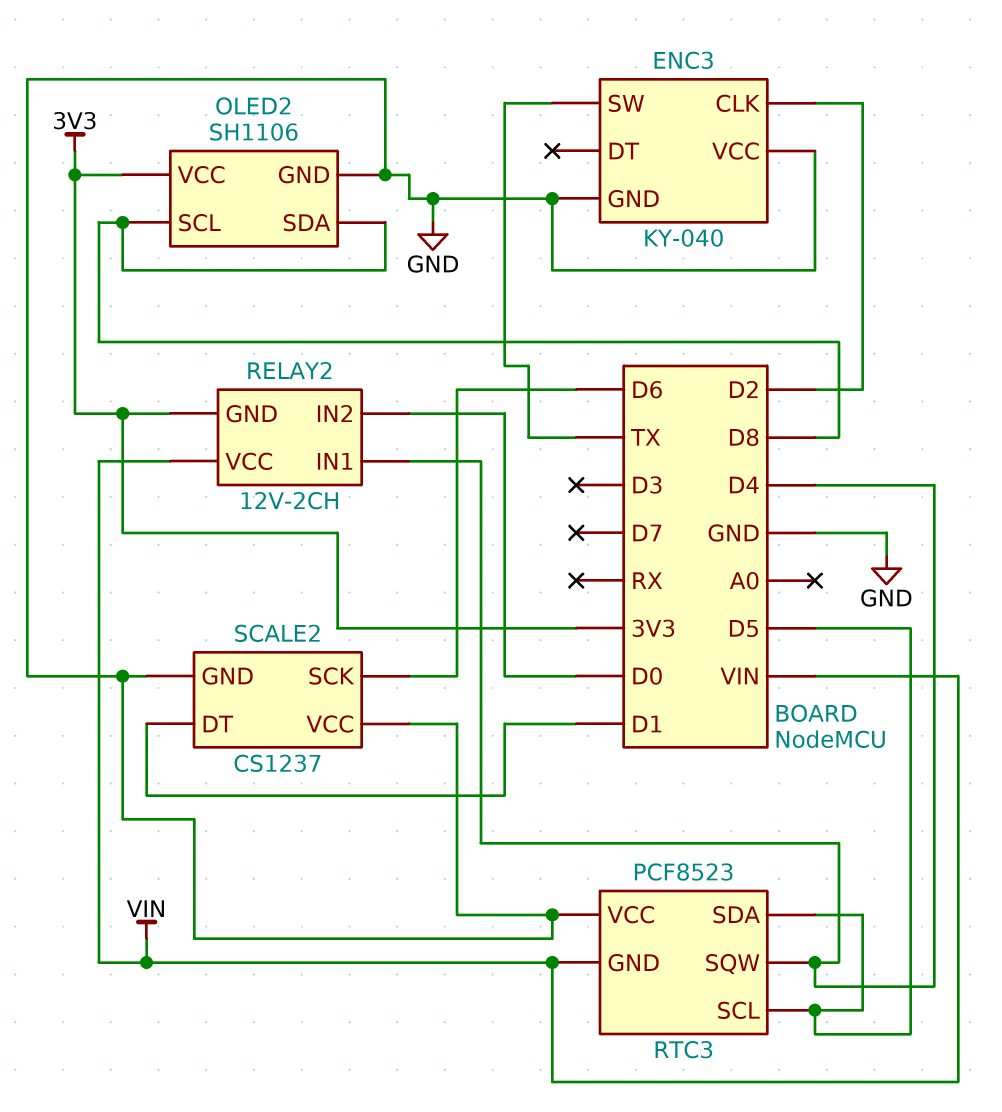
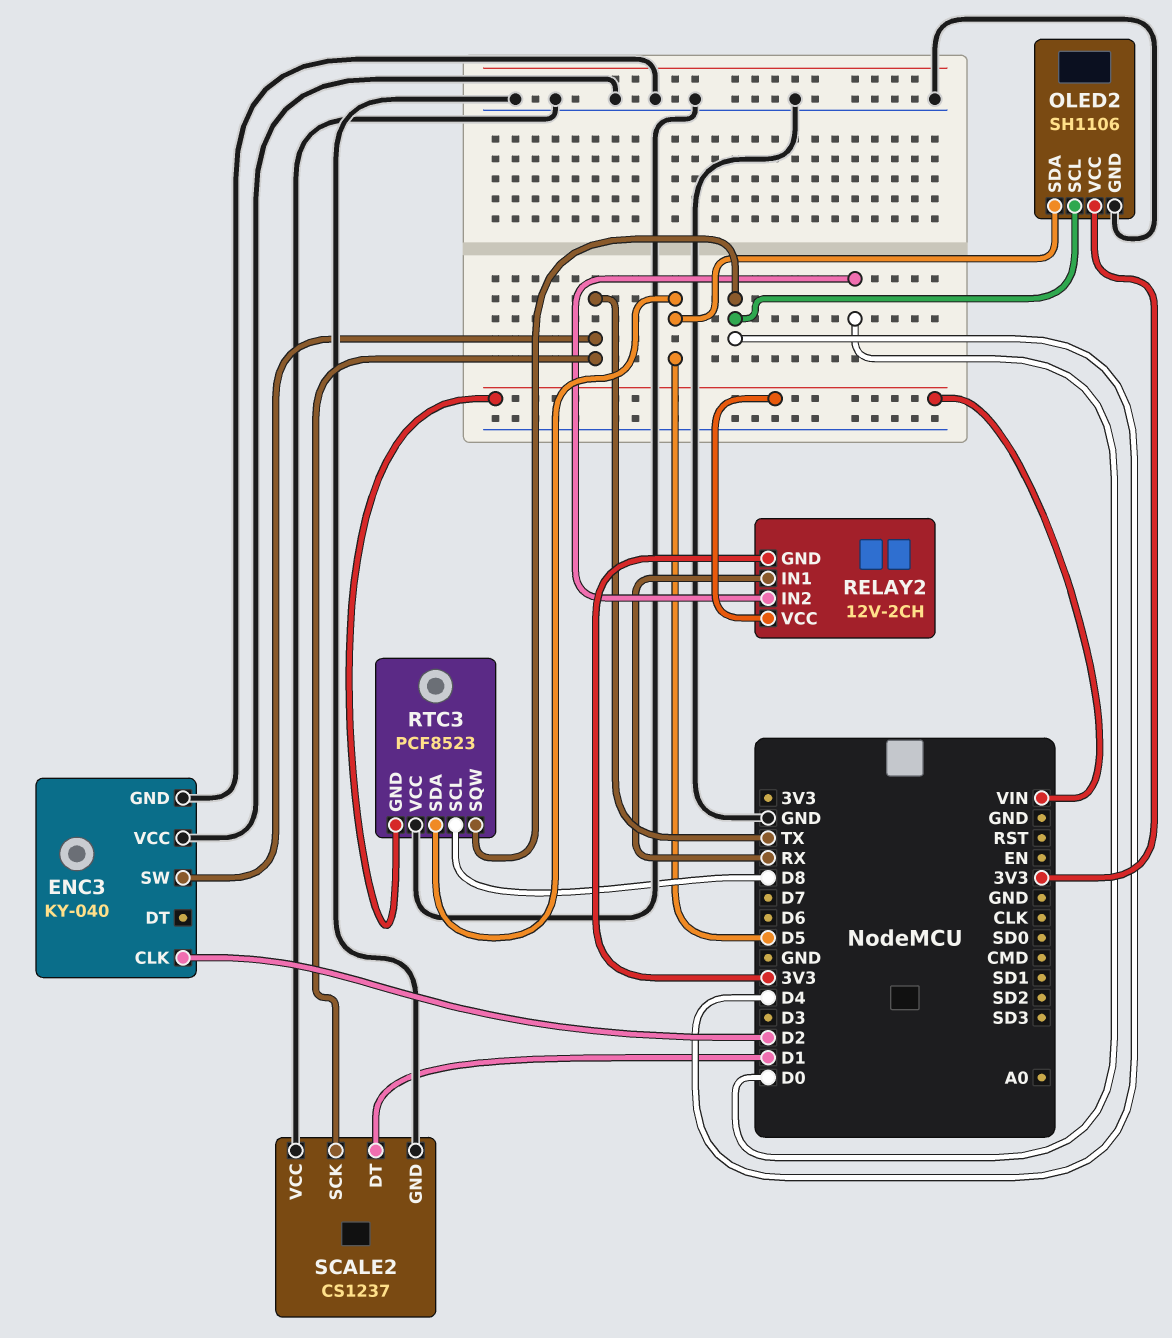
OLED2 pin SCL: D8 -> D4
OLED2 pin SDA: D8 -> D5
RELAY2 pin IN1: D4 -> RX
RTC3 pin SCL: D5 -> D8
SCALE2 pin SCK: D6 -> TX

